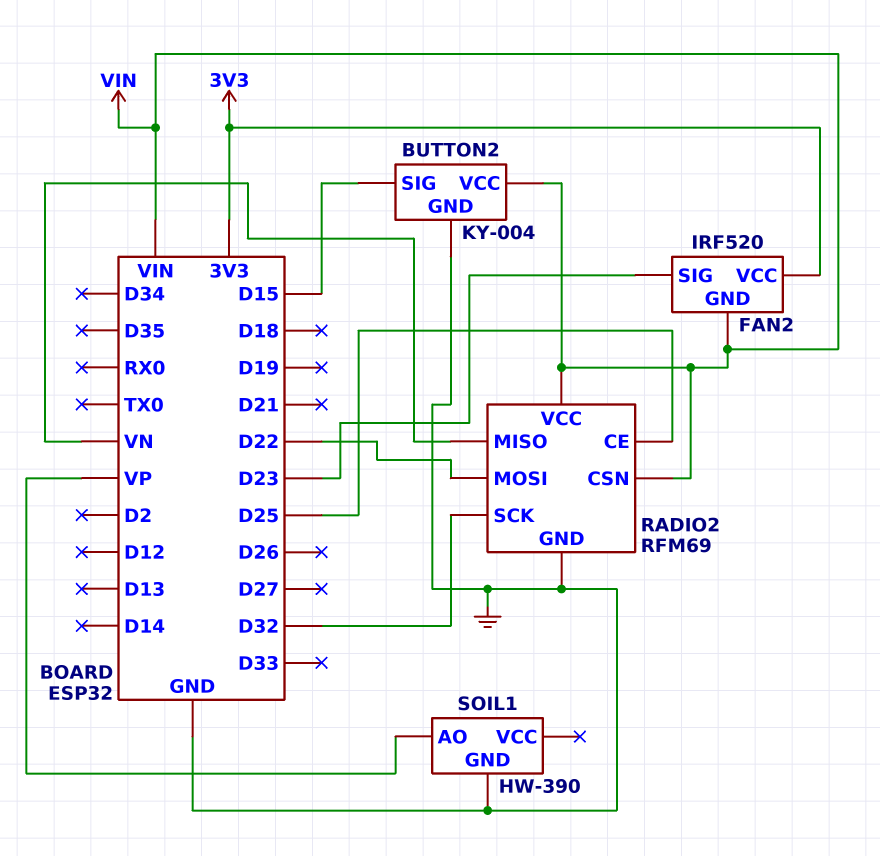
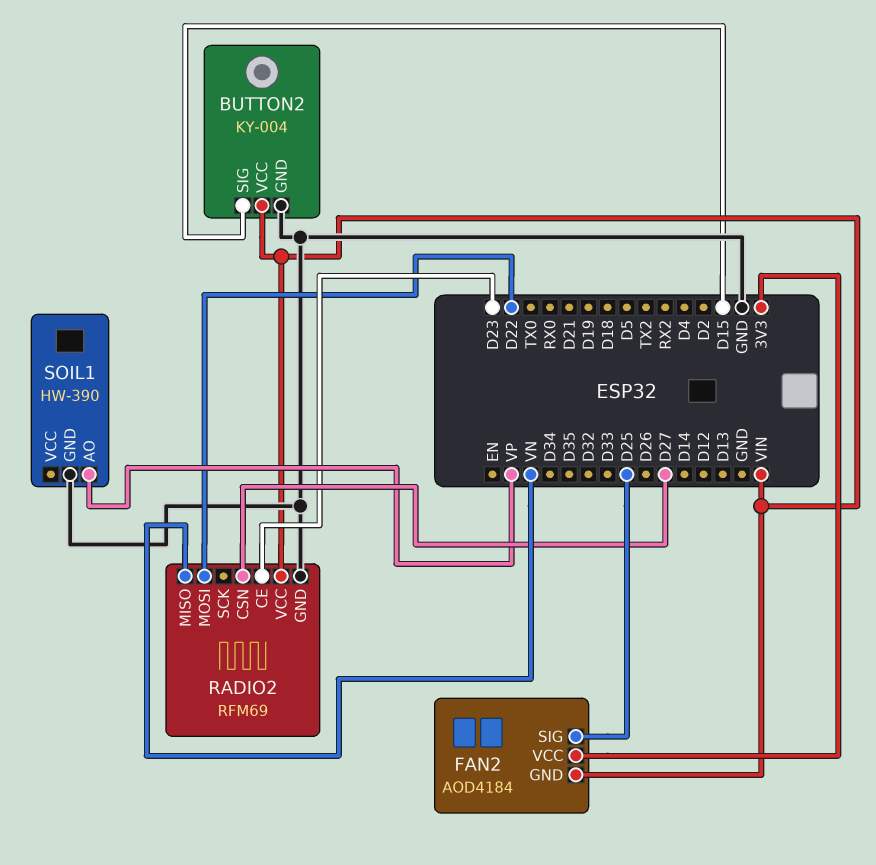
FAN2: IRF520 -> AOD4184
FAN2 pin SIG: D23 -> D25
RADIO2 pin CE: D25 -> D23
RADIO2 pin CSN: VIN -> D27
RADIO2 pin SCK: D32 -> none

